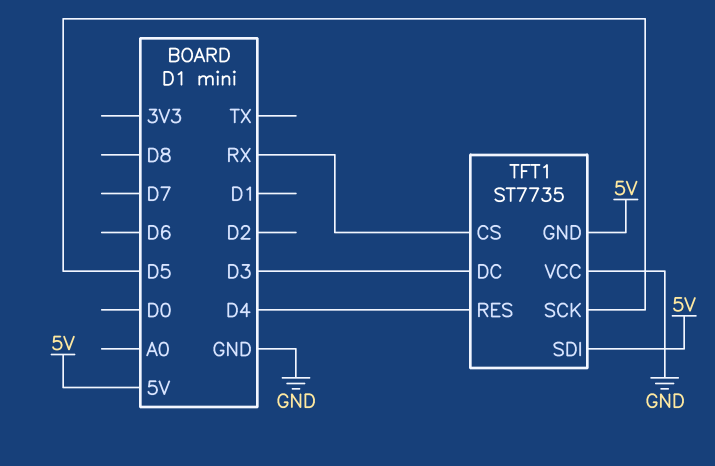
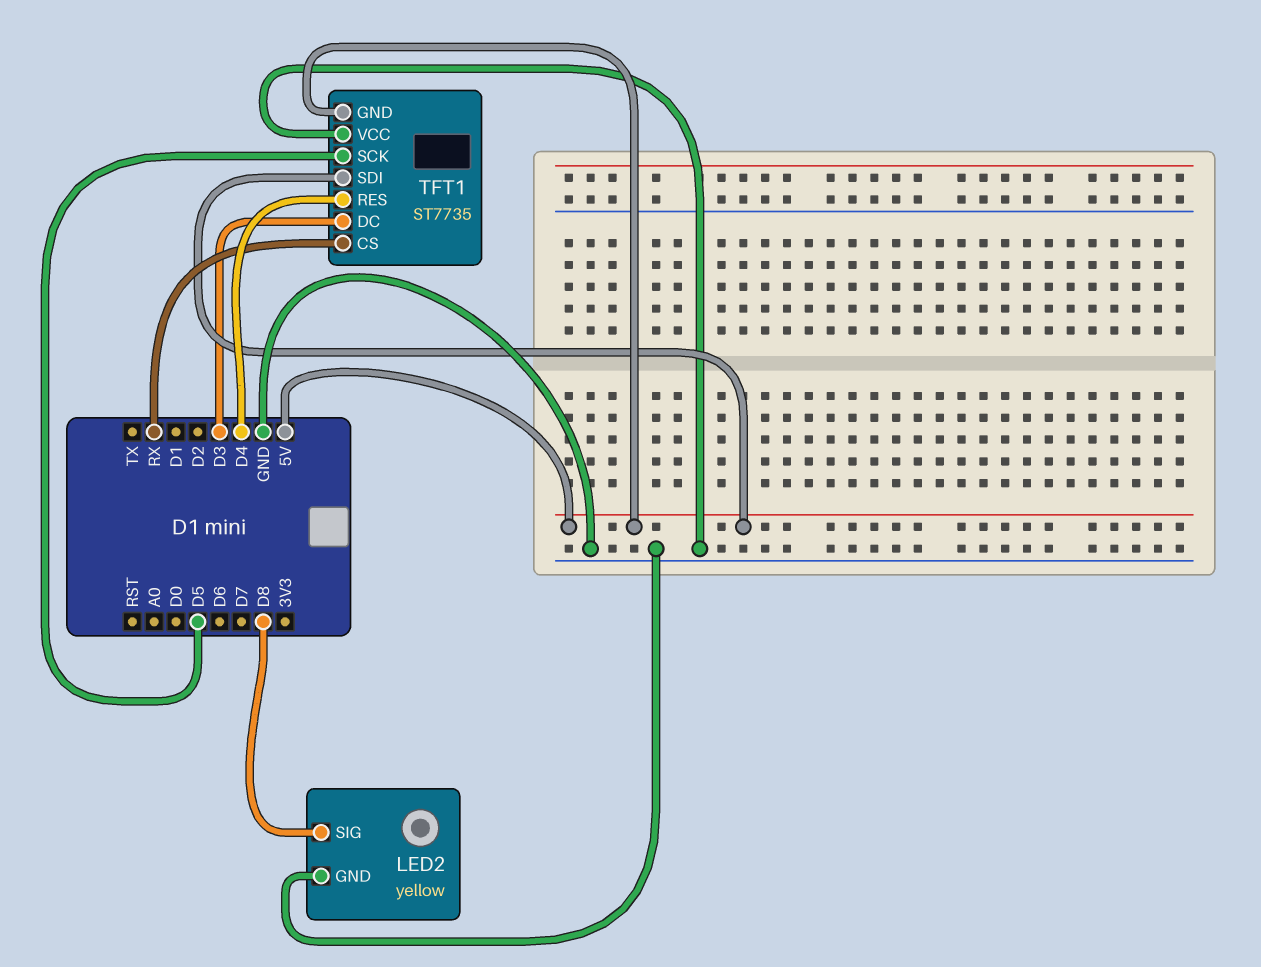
LED2: none -> yellow
LED2 pin GND: none -> GND
LED2 pin SIG: none -> D8

